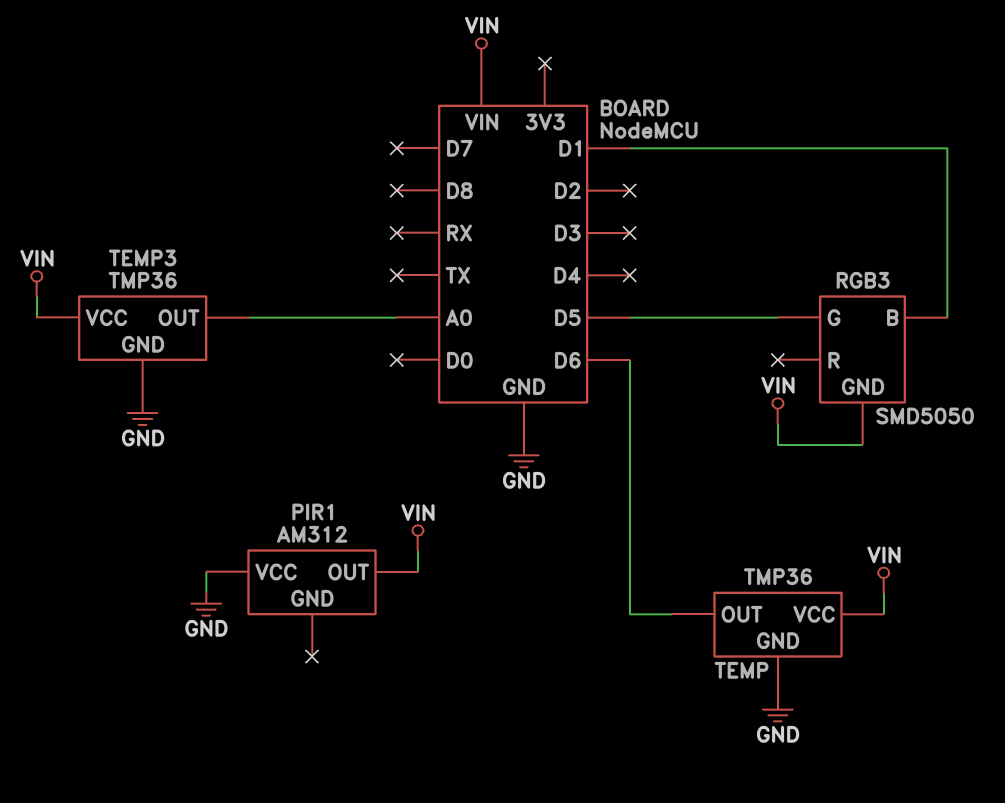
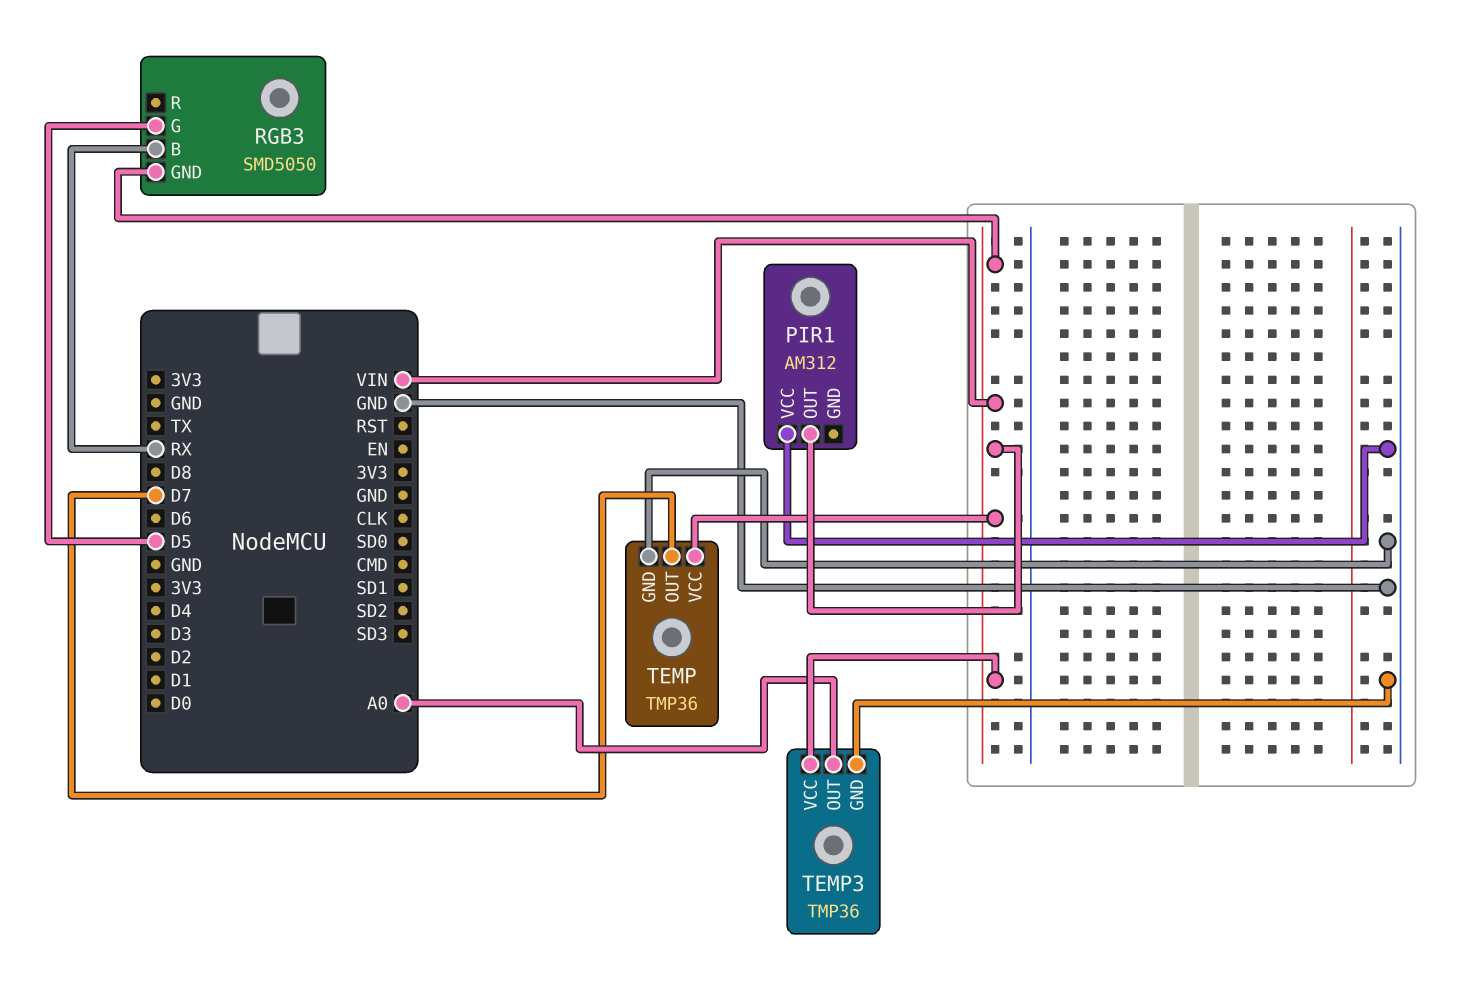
RGB3 pin B: D1 -> RX
TEMP pin OUT: D6 -> D7

